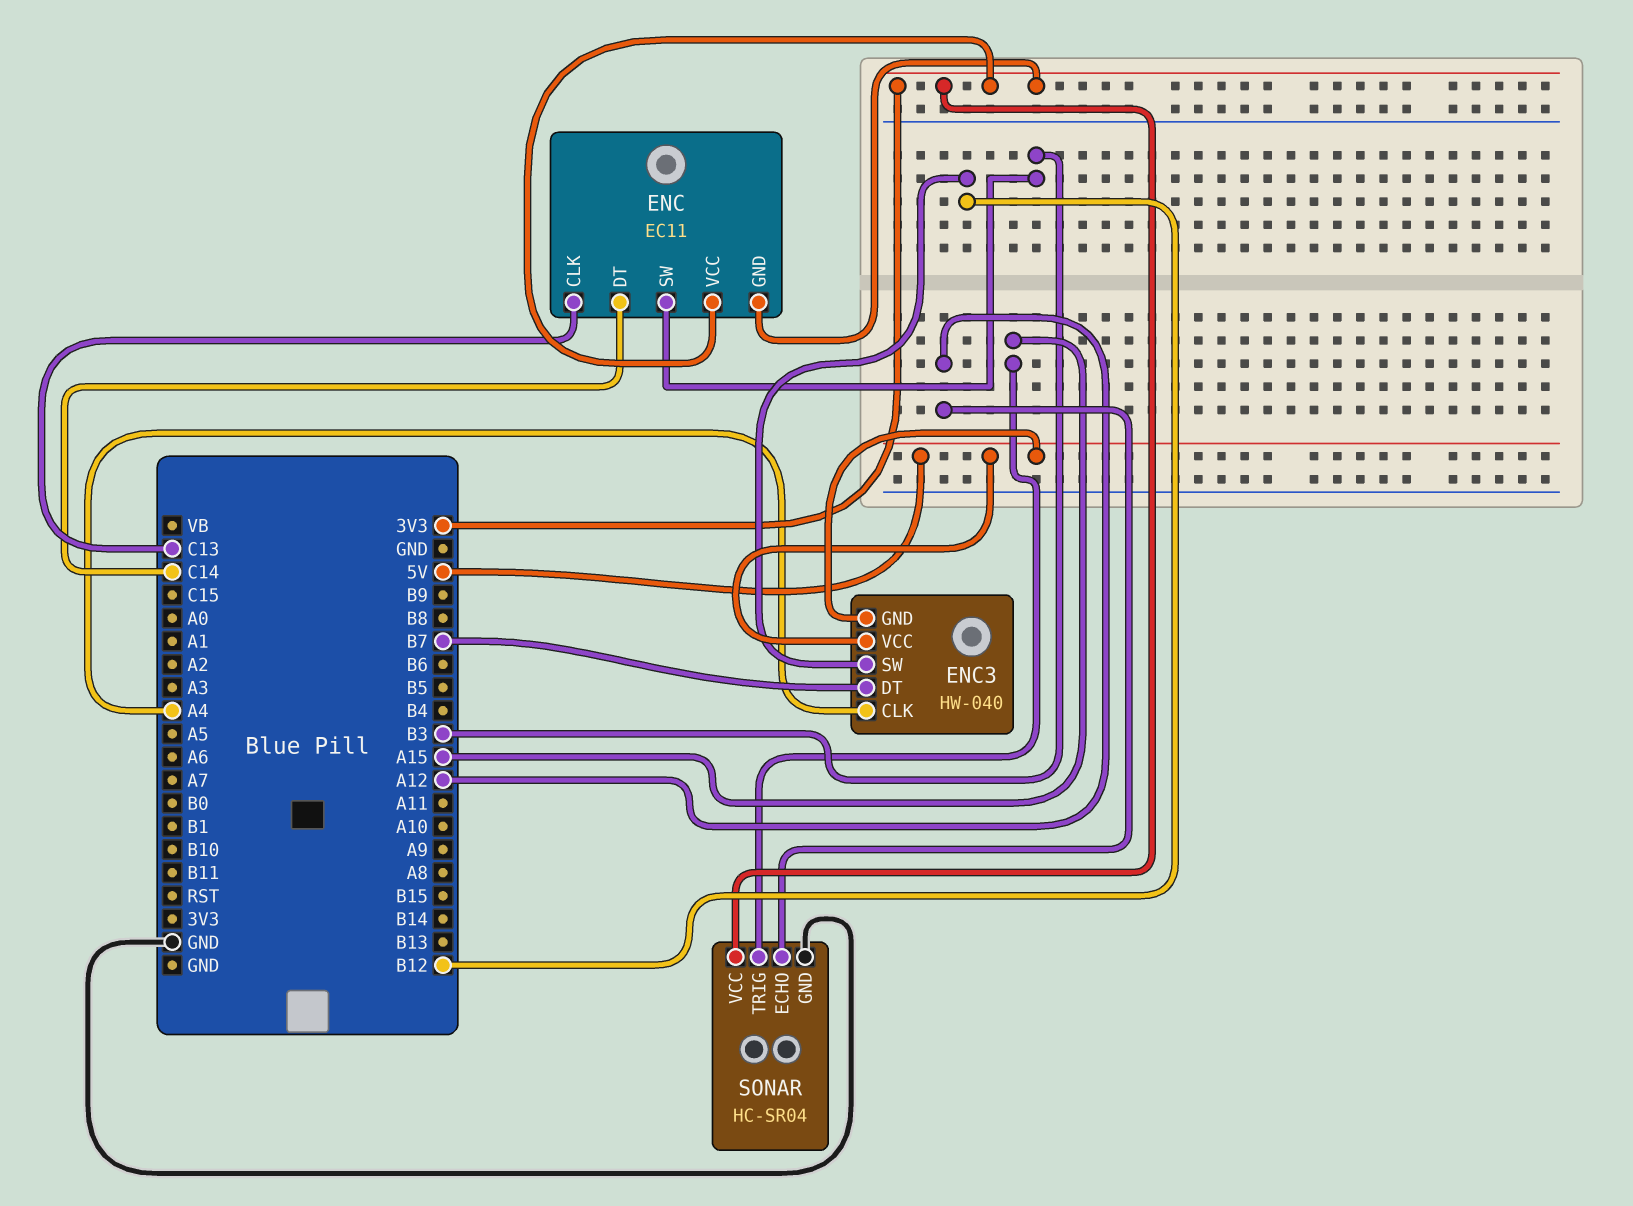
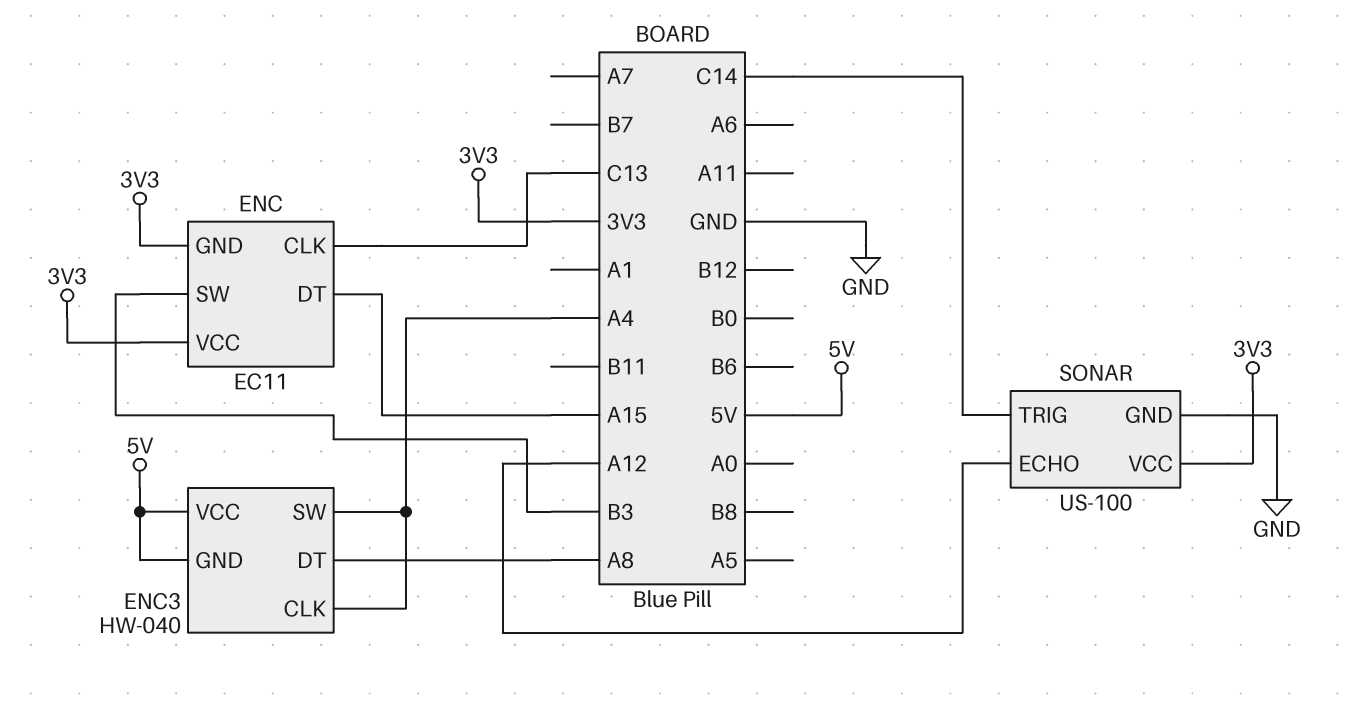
ENC pin DT: C14 -> A15
ENC3 pin DT: B7 -> A8
ENC3 pin SW: B12 -> A4
SONAR: HC-SR04 -> US-100
SONAR pin TRIG: A15 -> C14

